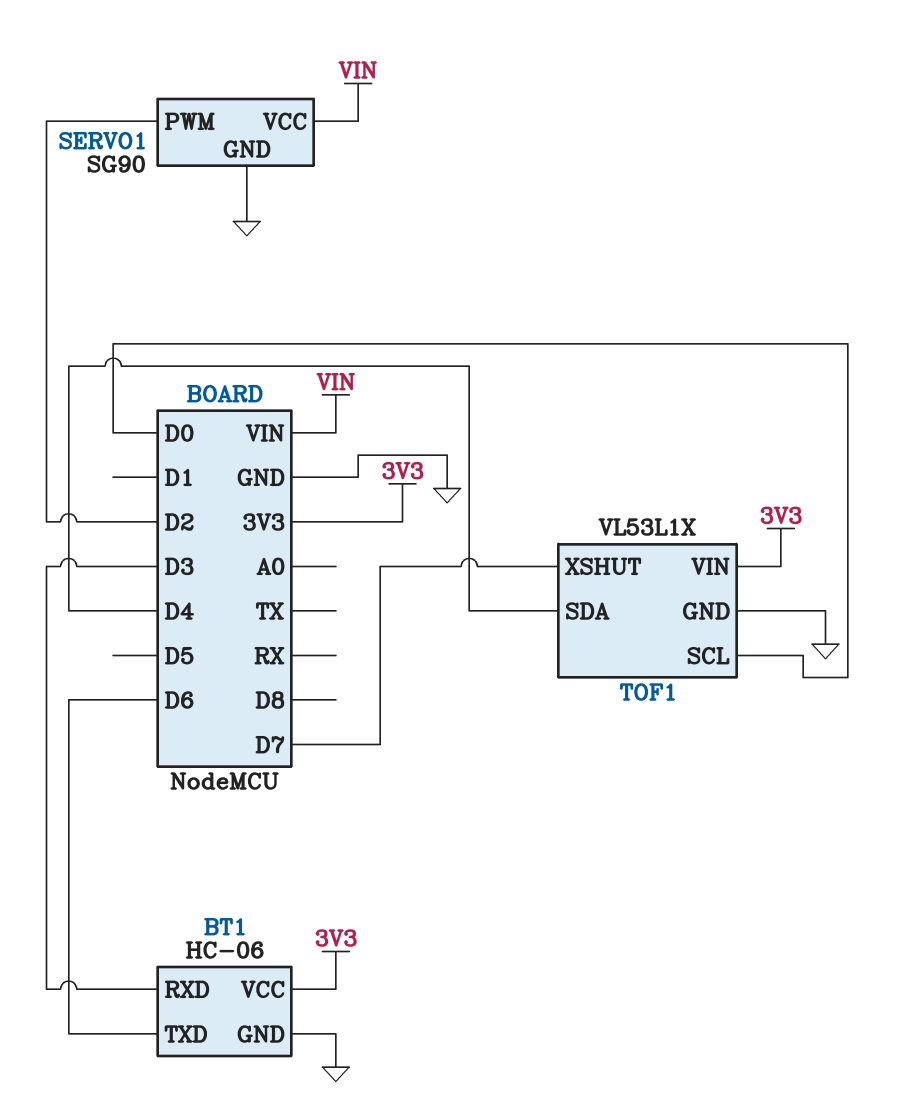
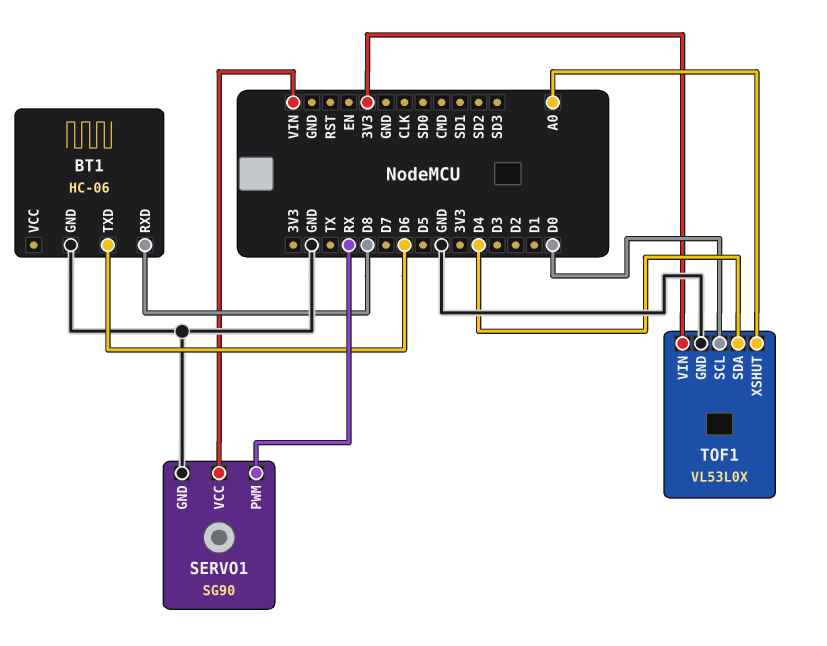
BT1 pin RXD: D3 -> D8
BT1 pin VCC: 3V3 -> none
SERVO1 pin PWM: D2 -> RX
TOF1: VL53L1X -> VL53L0X
TOF1 pin XSHUT: D7 -> A0

